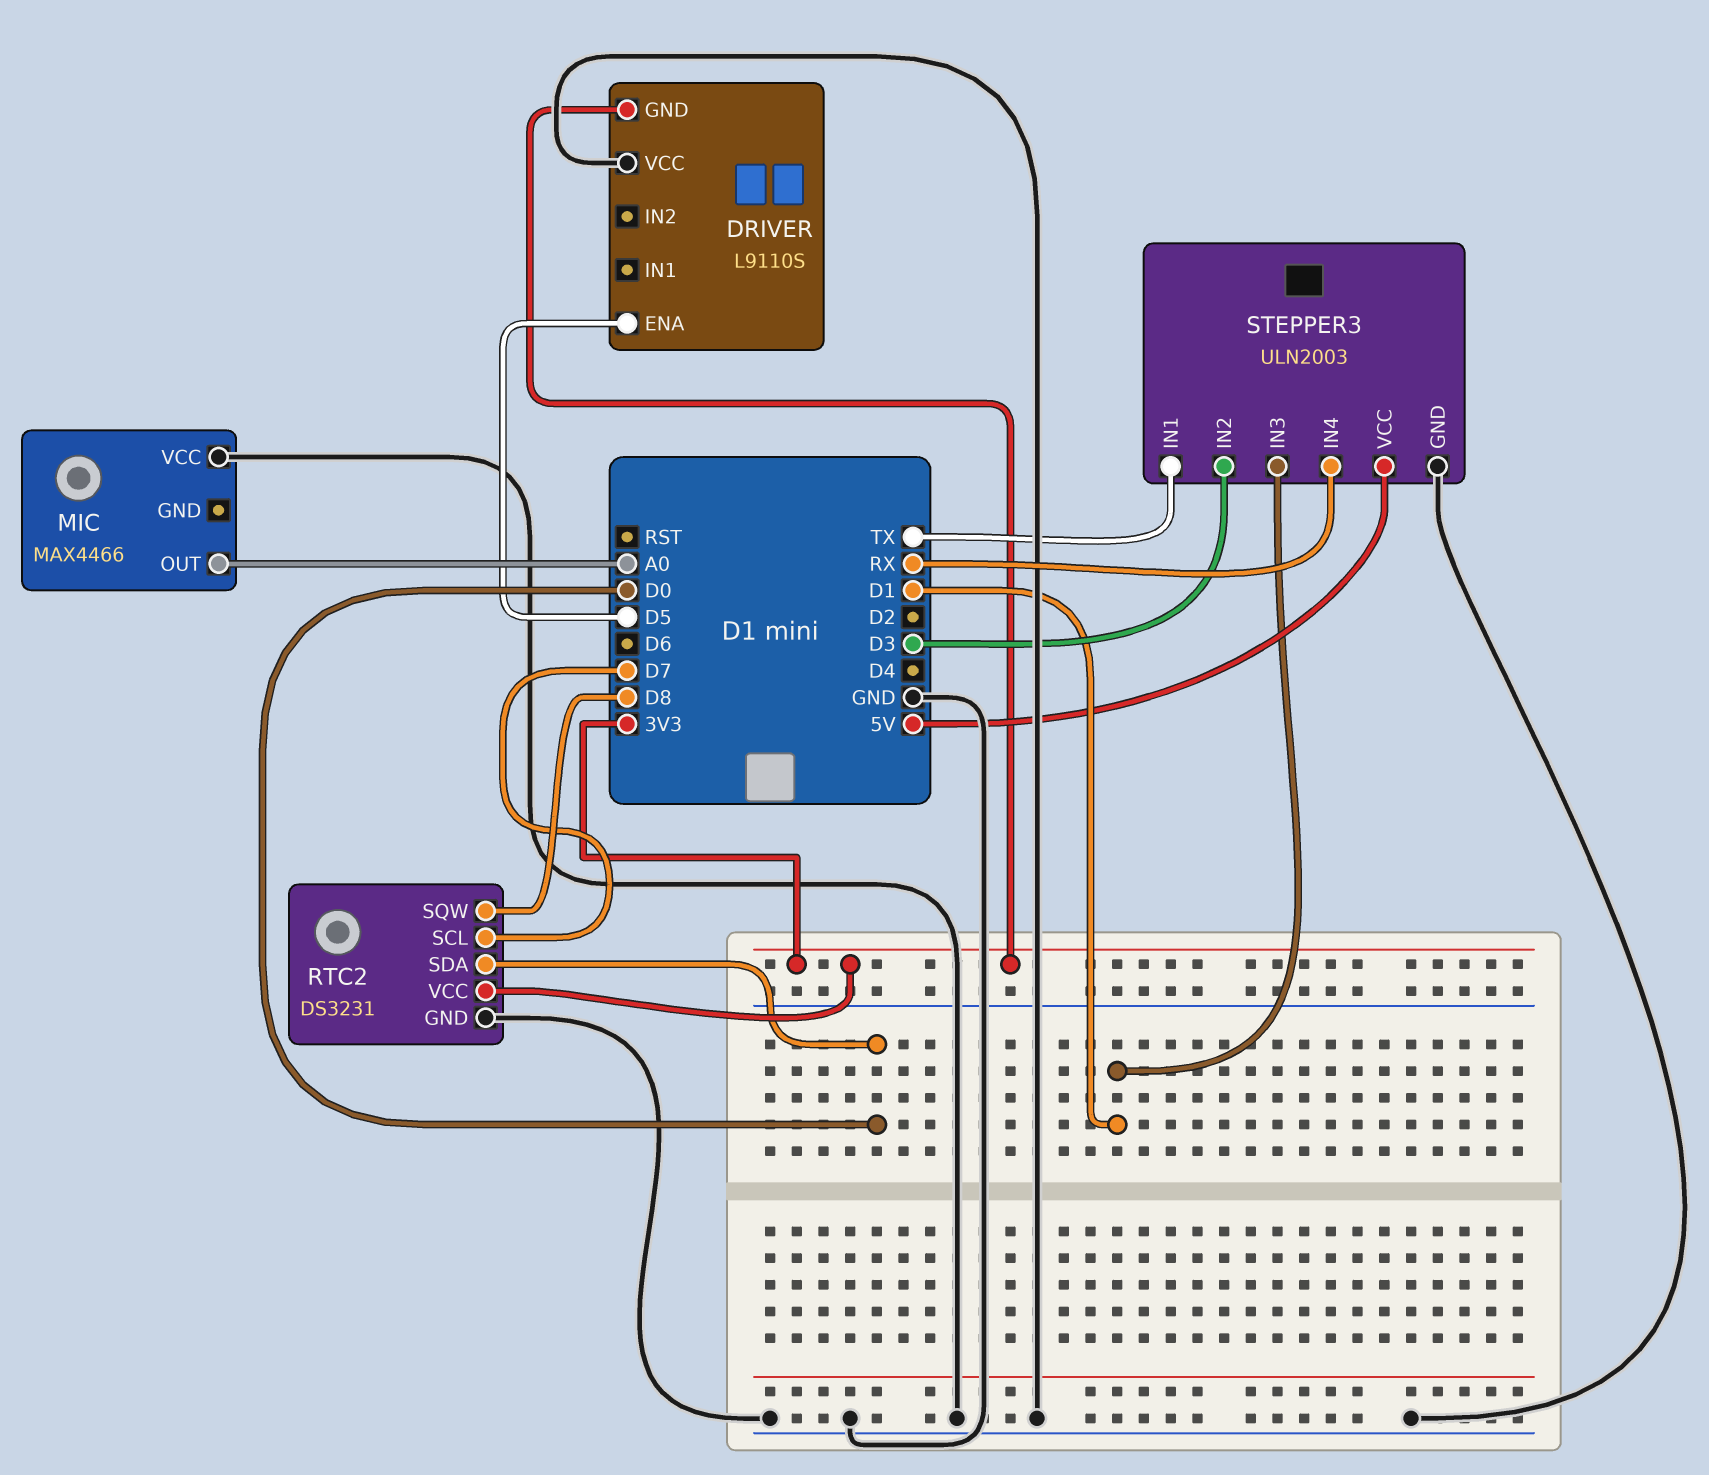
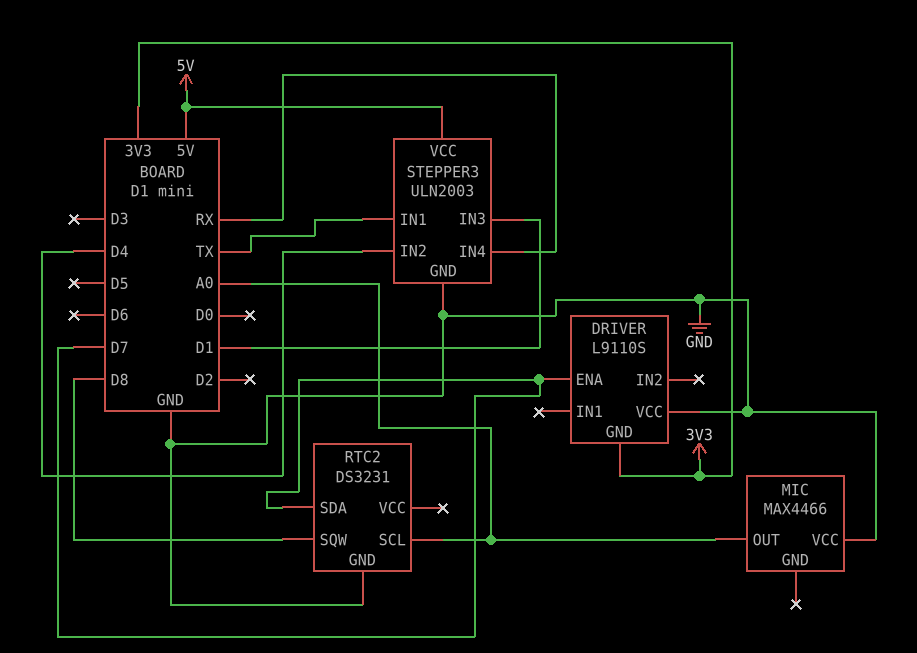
DRIVER pin ENA: D5 -> D7
RTC2 pin SCL: D7 -> A0
RTC2 pin SDA: D0 -> D7
RTC2 pin VCC: 3V3 -> none
STEPPER3 pin IN2: D3 -> D4

